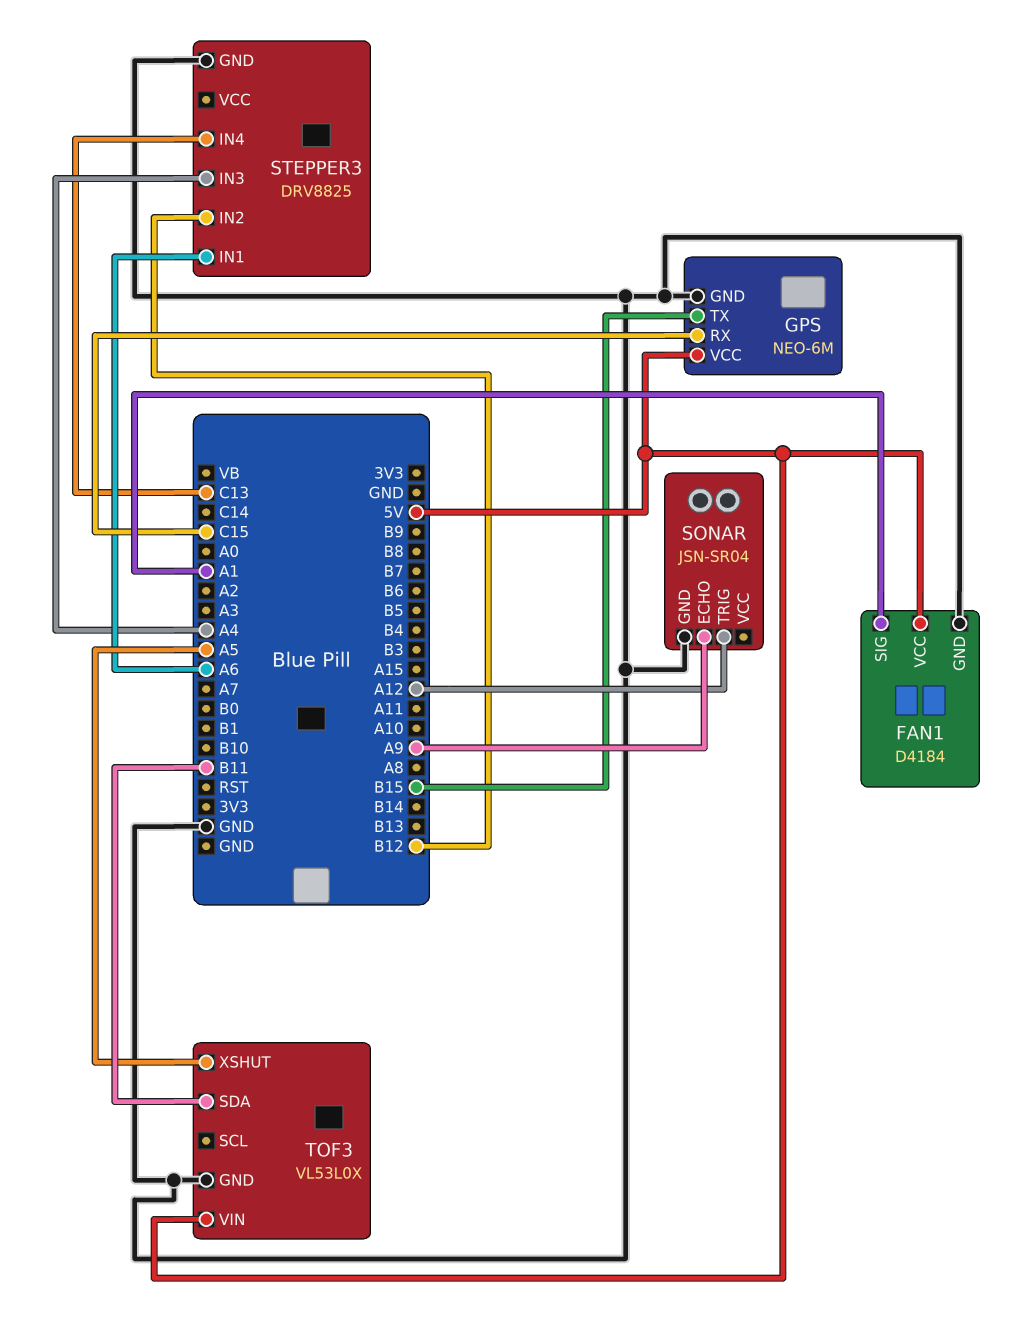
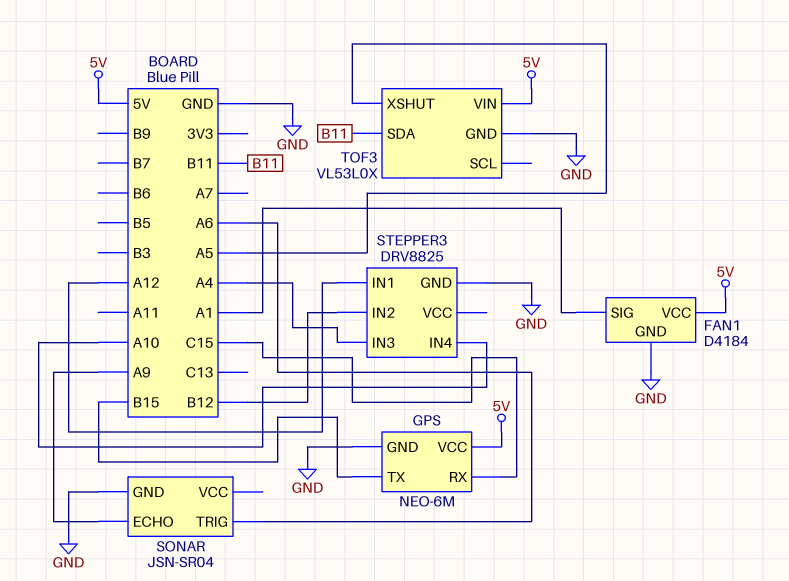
SONAR pin TRIG: A12 -> A6
STEPPER3 pin IN1: A6 -> A12
STEPPER3 pin IN4: C13 -> A10

